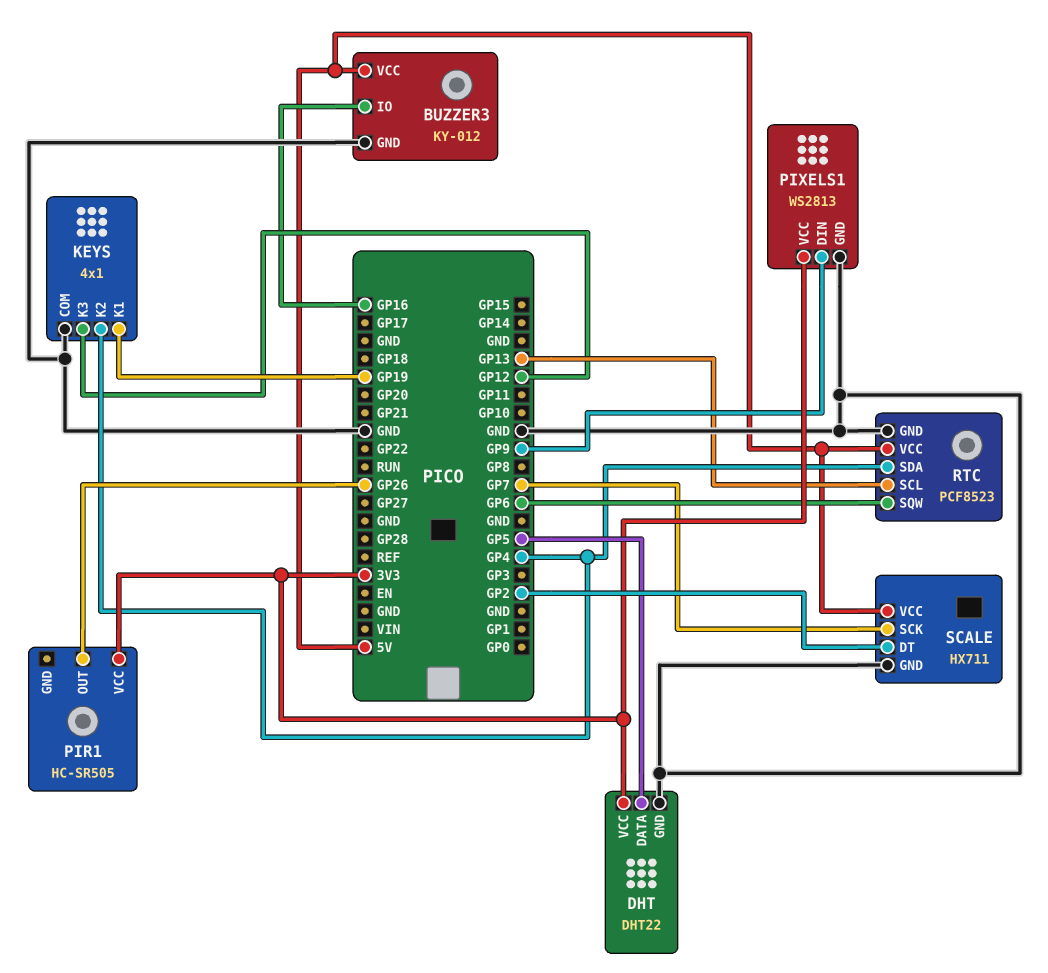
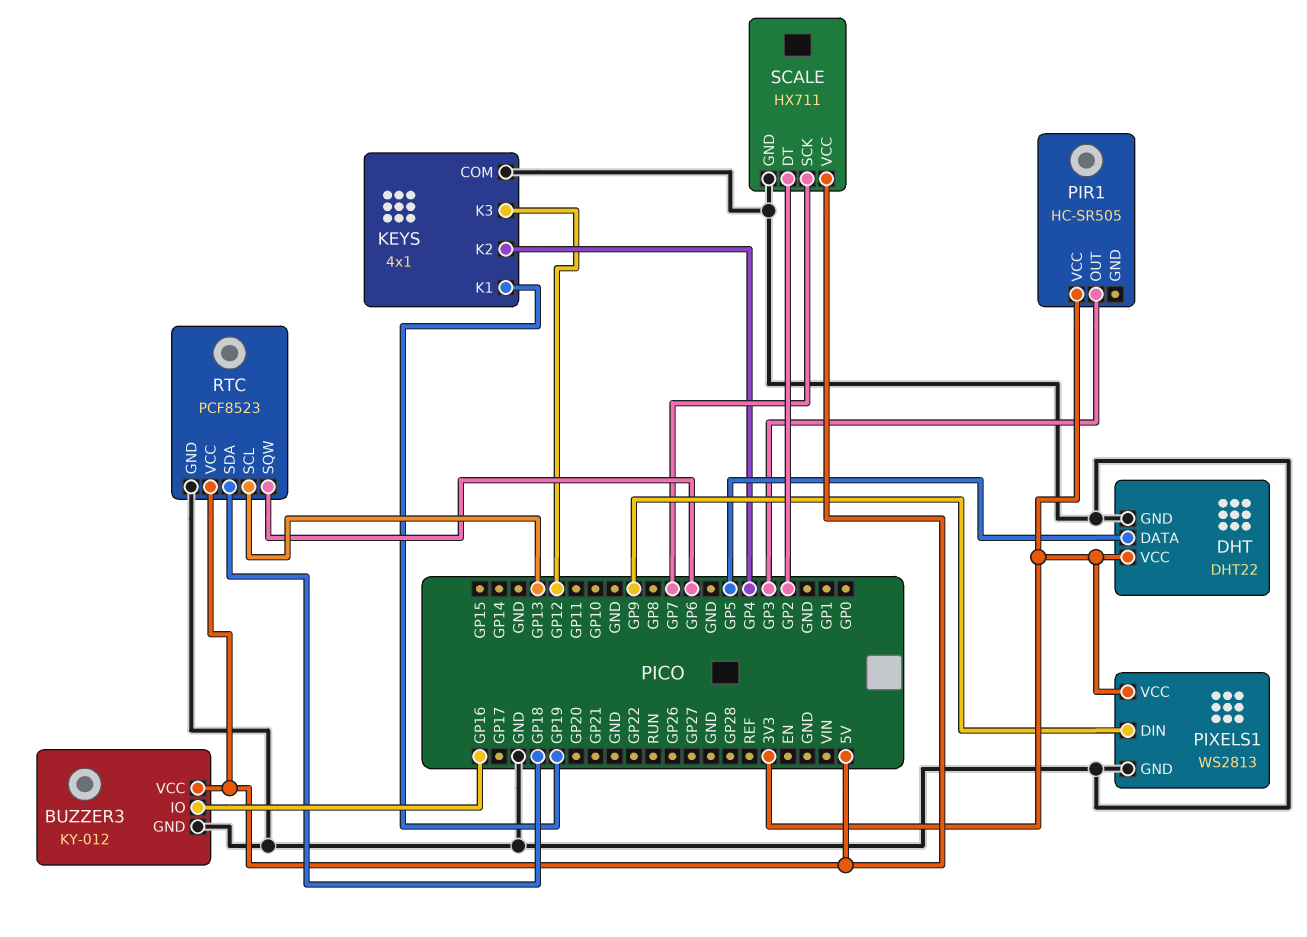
PIR1 pin OUT: GP26 -> GP3
RTC pin SDA: GP4 -> GP18

